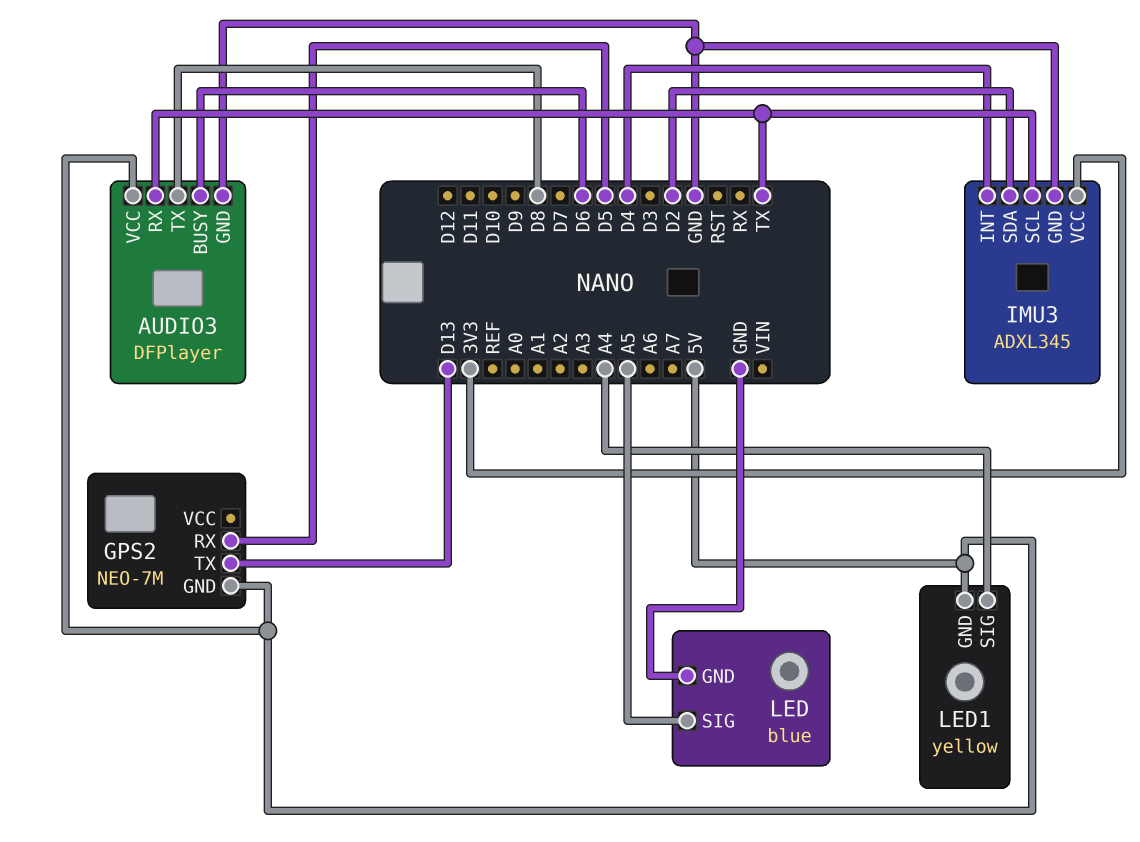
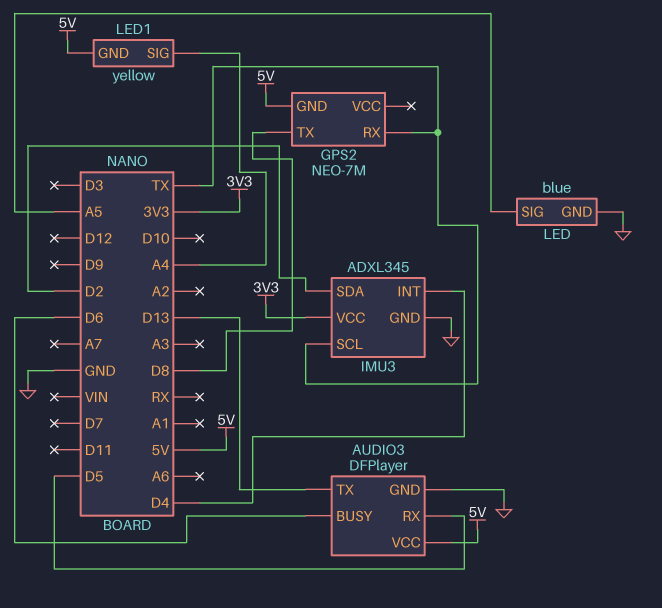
AUDIO3 pin RX: TX -> D5
AUDIO3 pin TX: D8 -> D13
GPS2 pin RX: D5 -> TX
GPS2 pin TX: D13 -> D8

